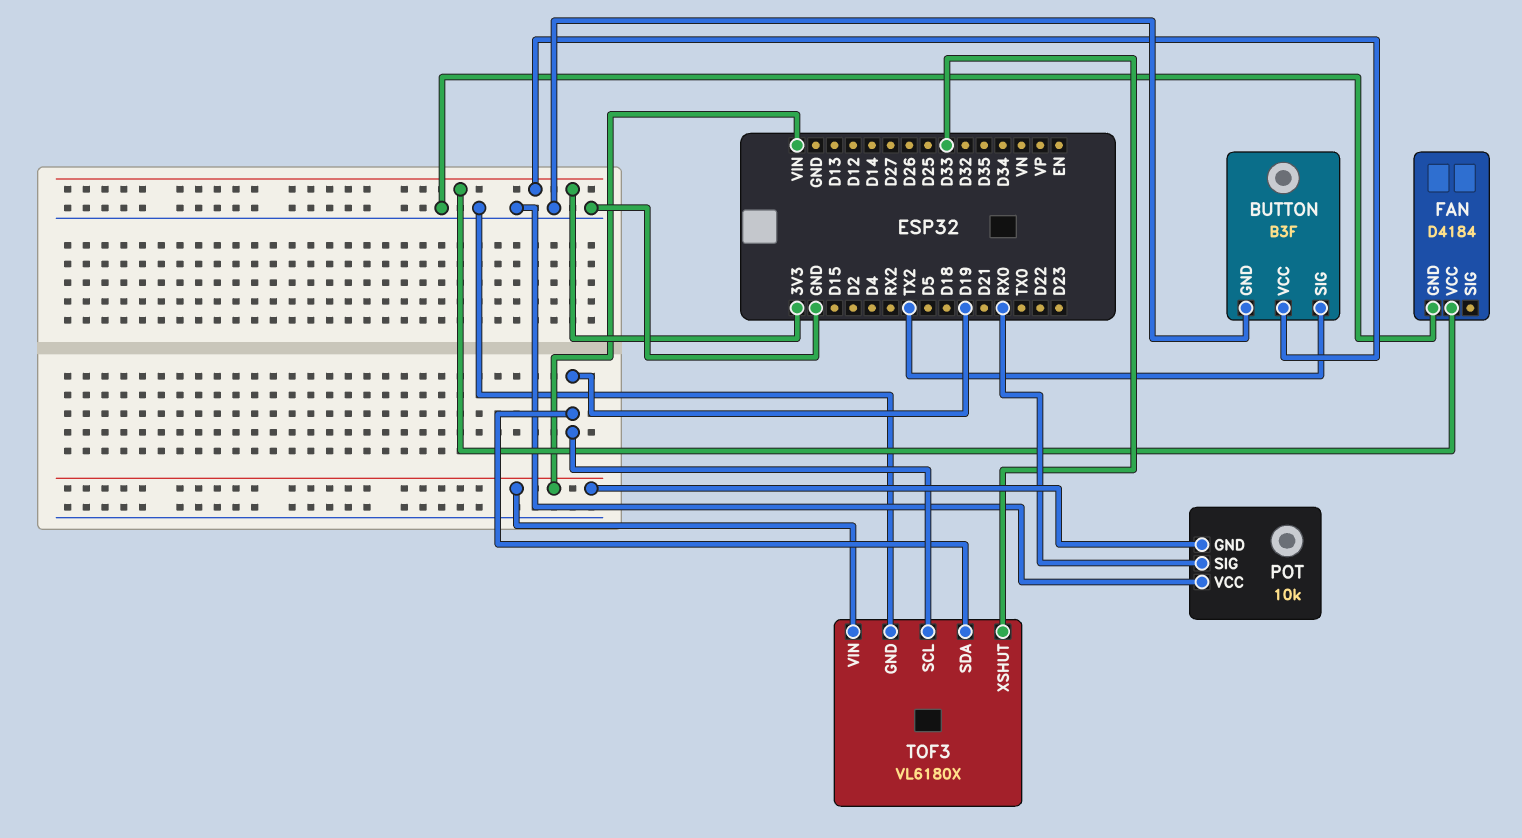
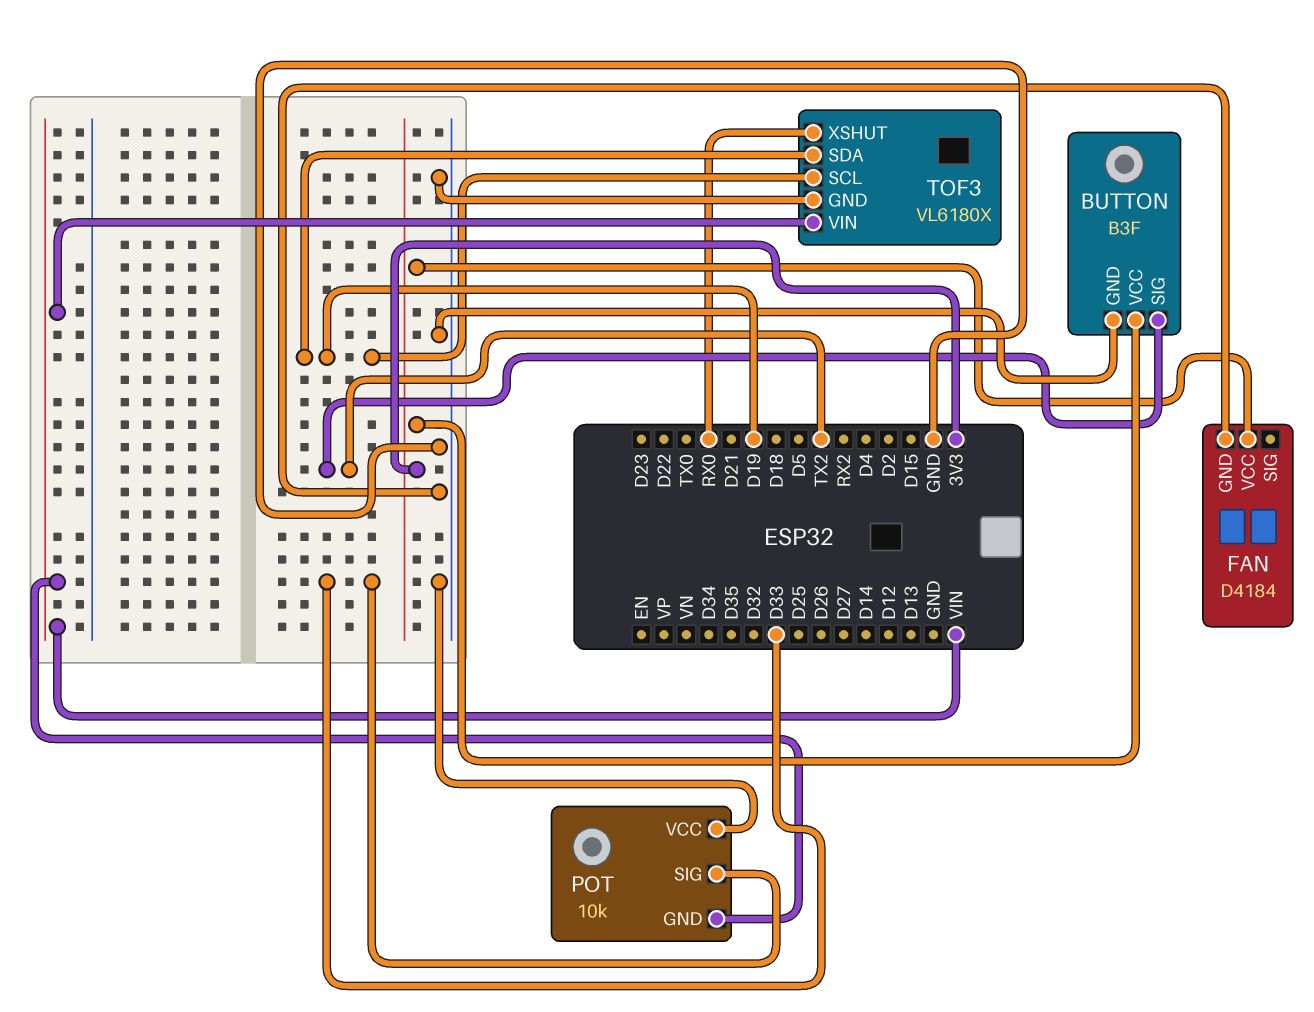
POT pin SIG: RX0 -> D33
TOF3 pin XSHUT: D33 -> RX0

